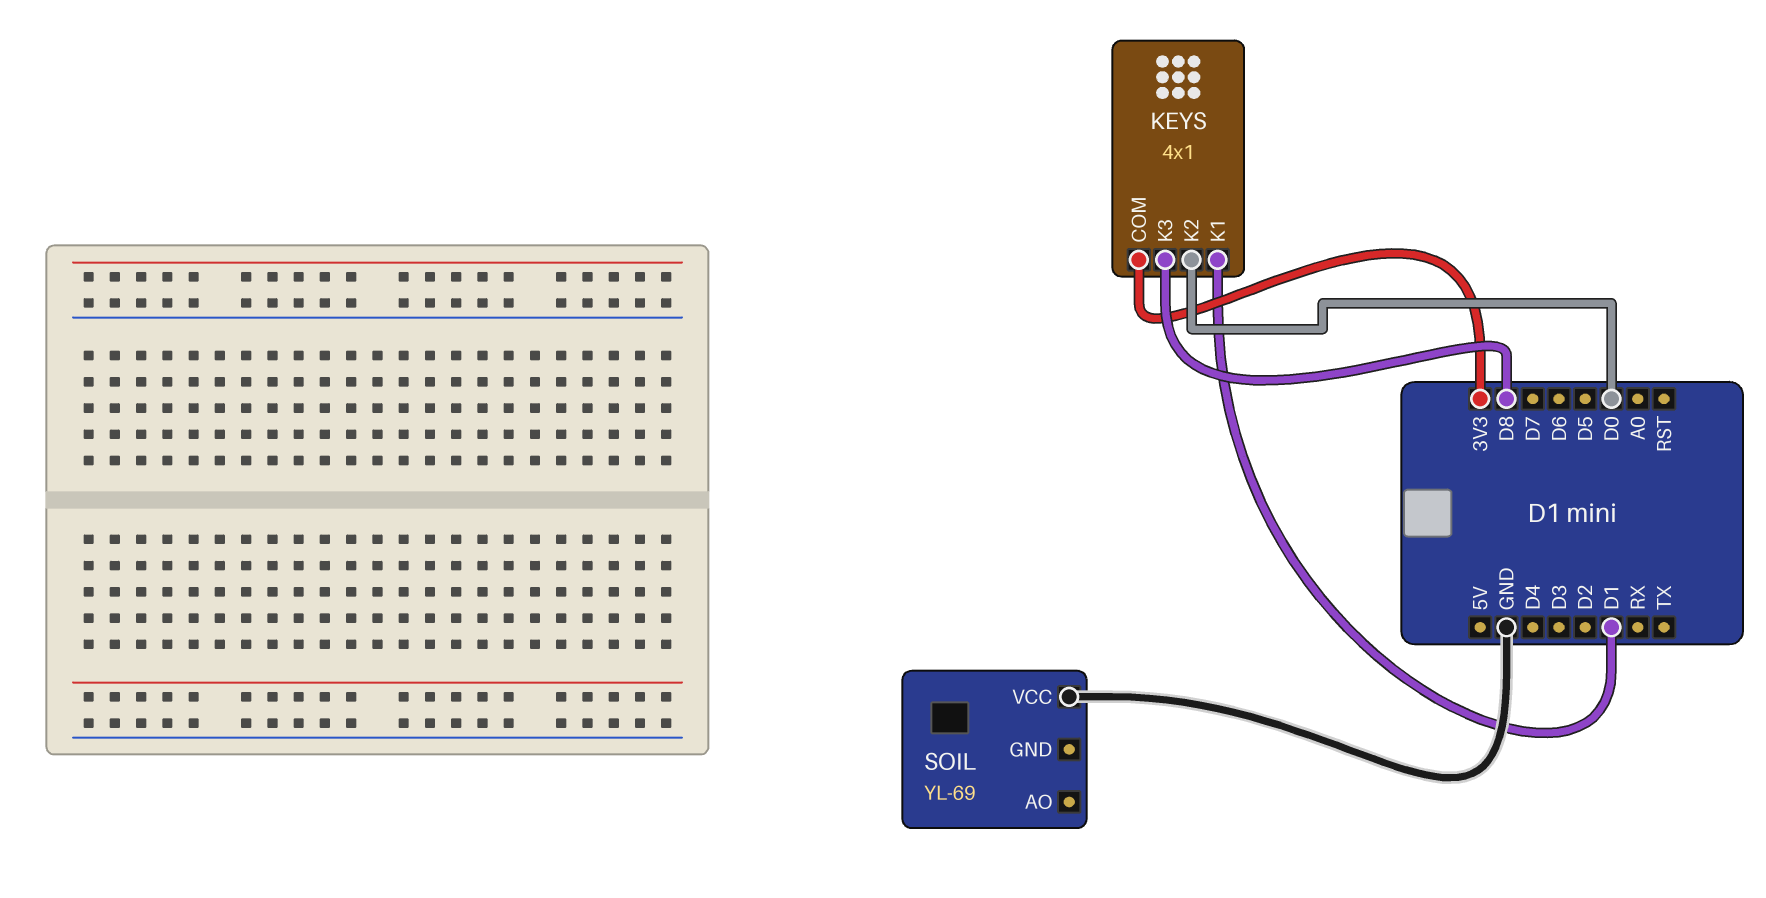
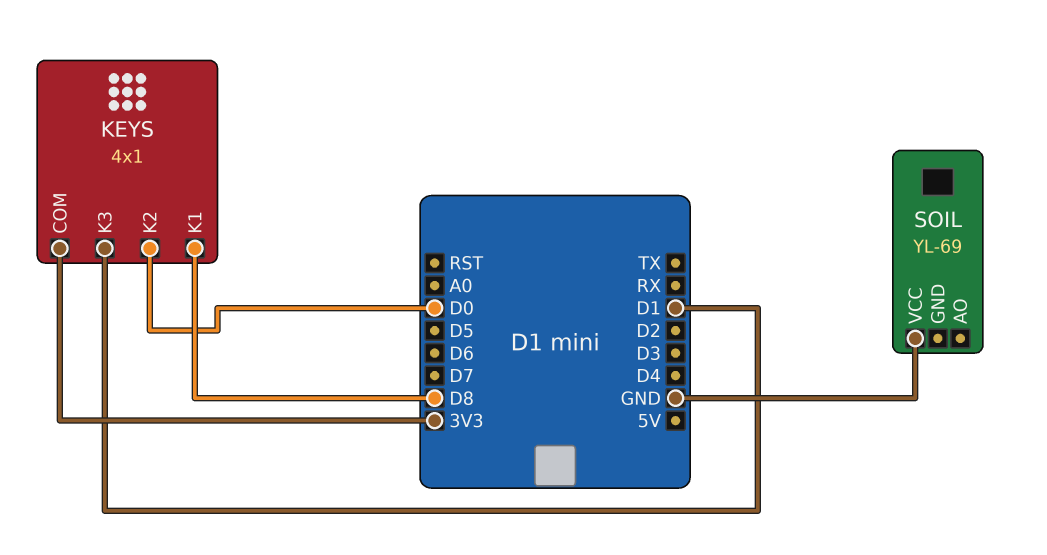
KEYS pin K1: D1 -> D8
KEYS pin K3: D8 -> D1

